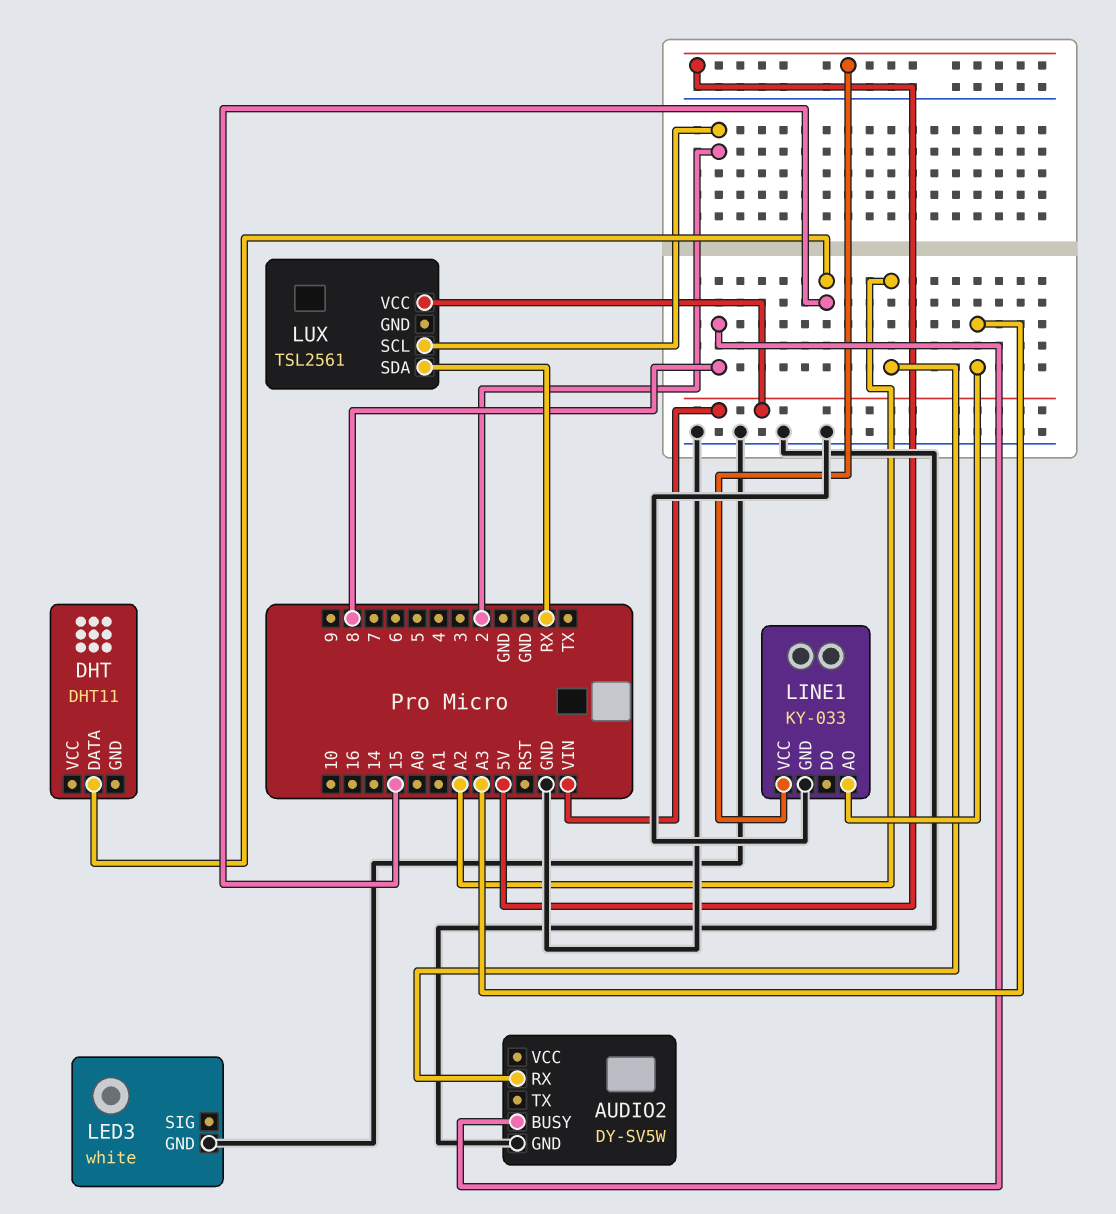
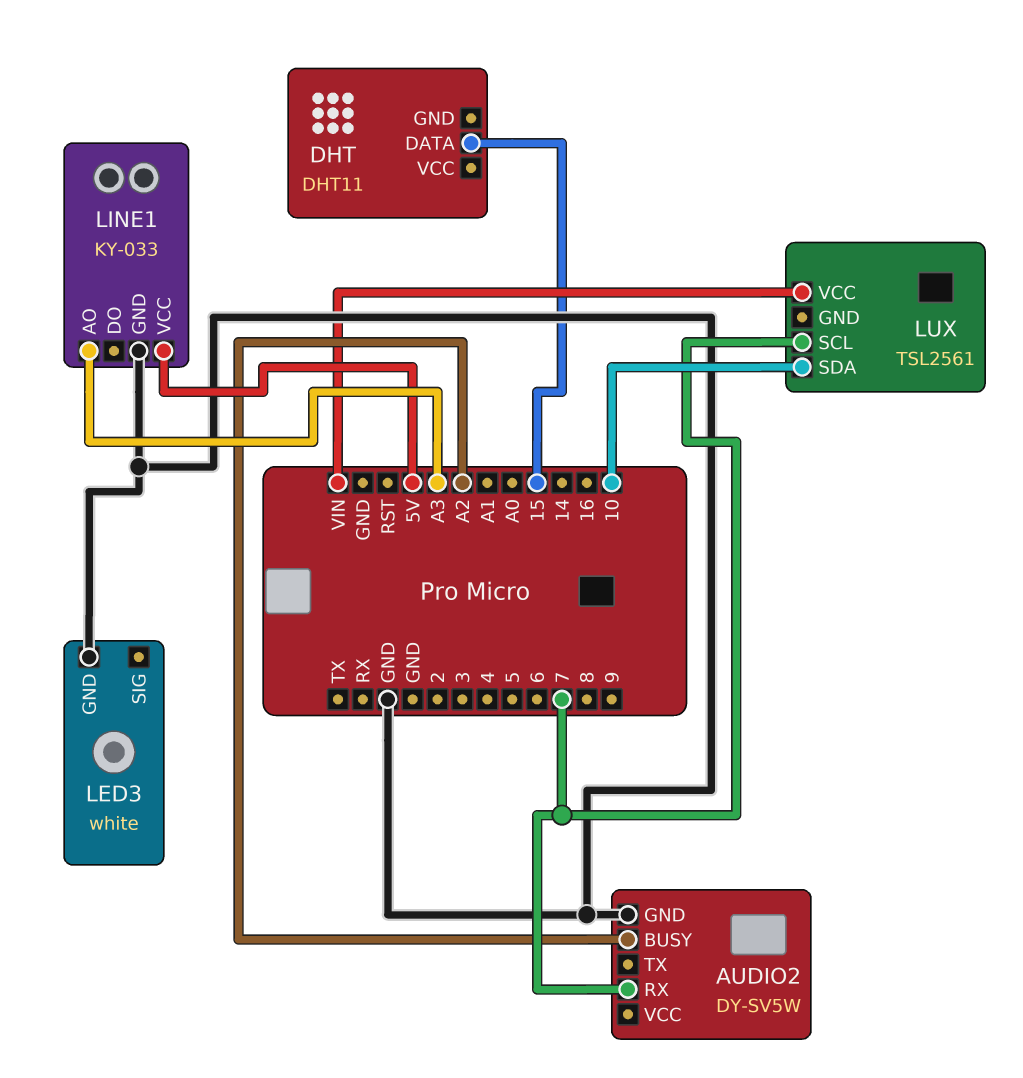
AUDIO2 pin BUSY: 8 -> A2
AUDIO2 pin RX: A2 -> 7
LUX pin SCL: 2 -> 7
LUX pin SDA: RX -> 10

